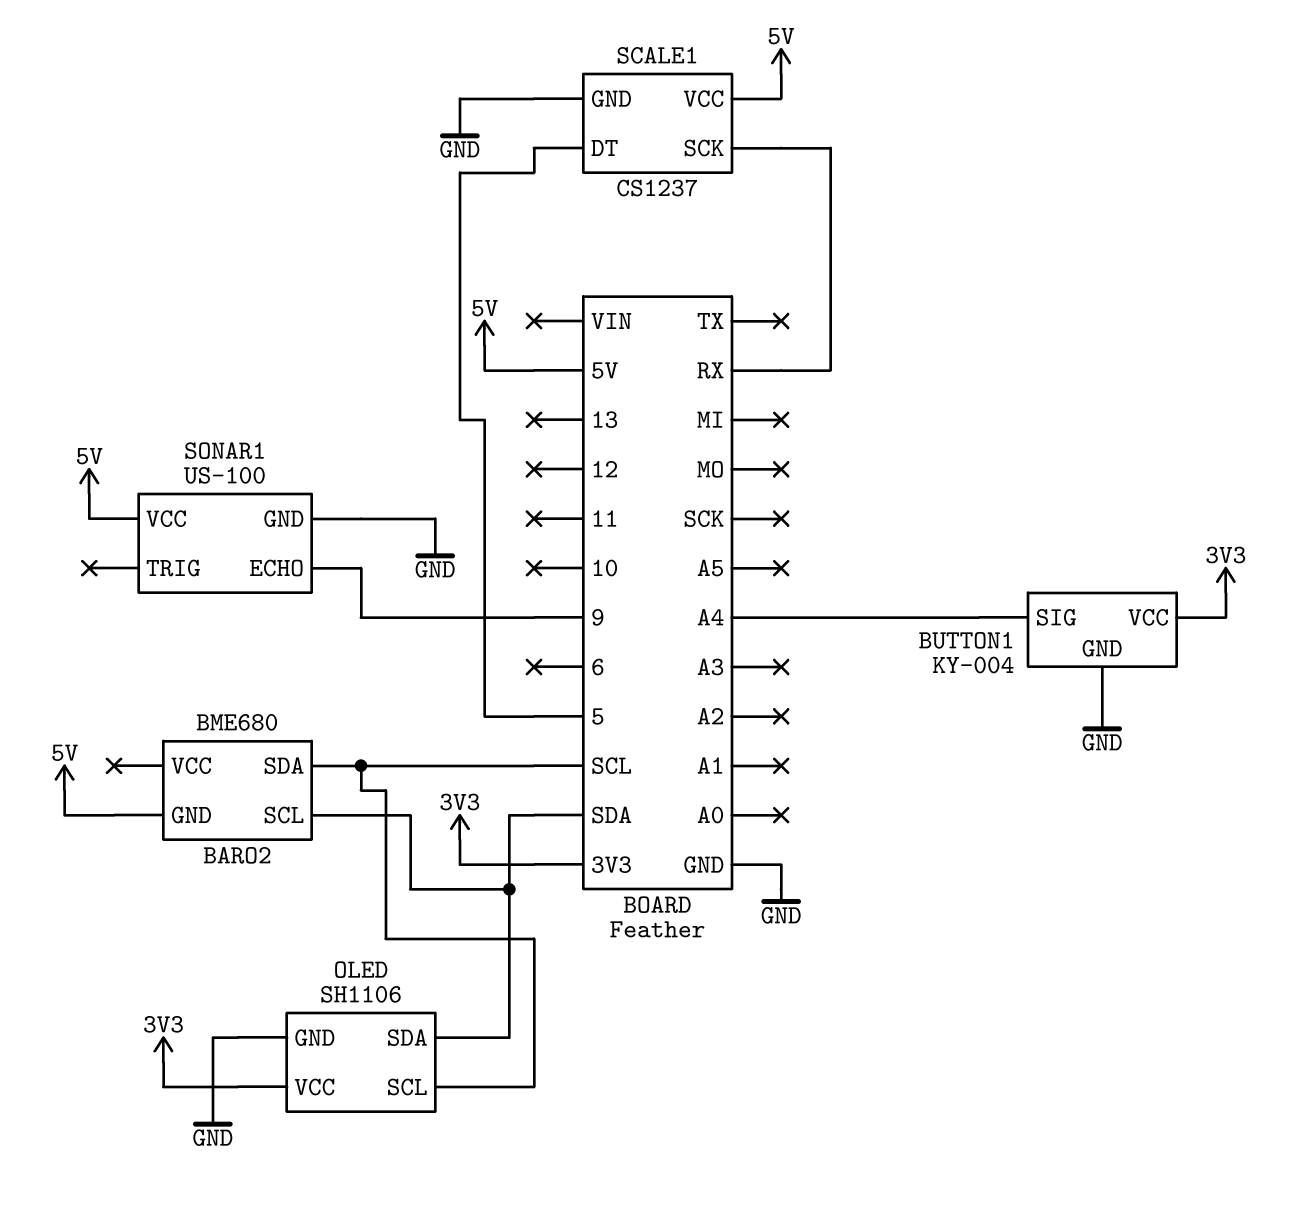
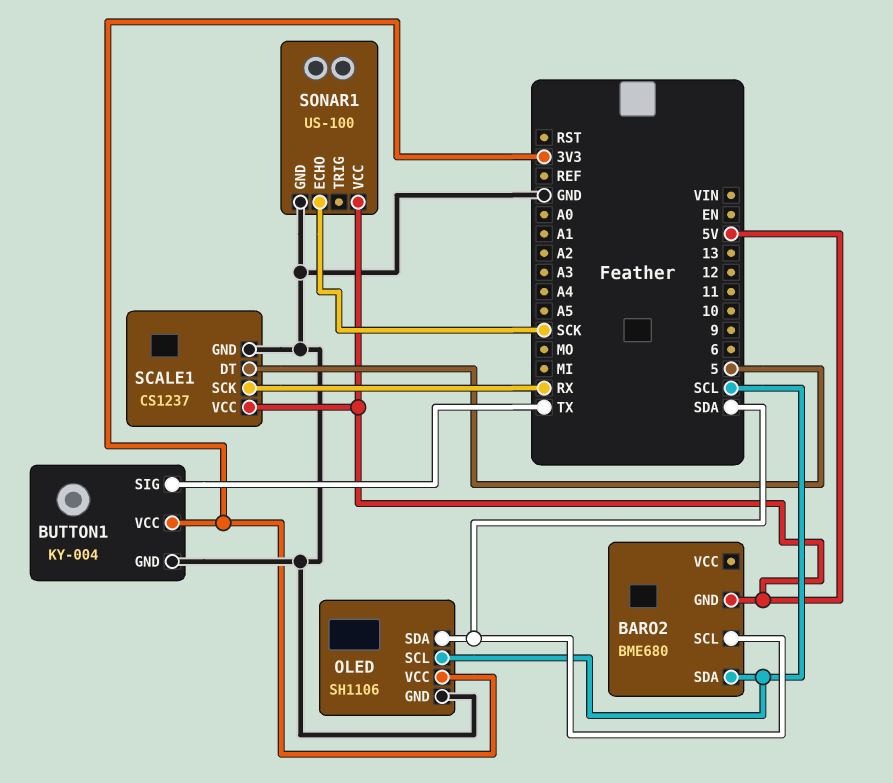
BUTTON1 pin SIG: A4 -> TX
SONAR1 pin ECHO: 9 -> SCK

